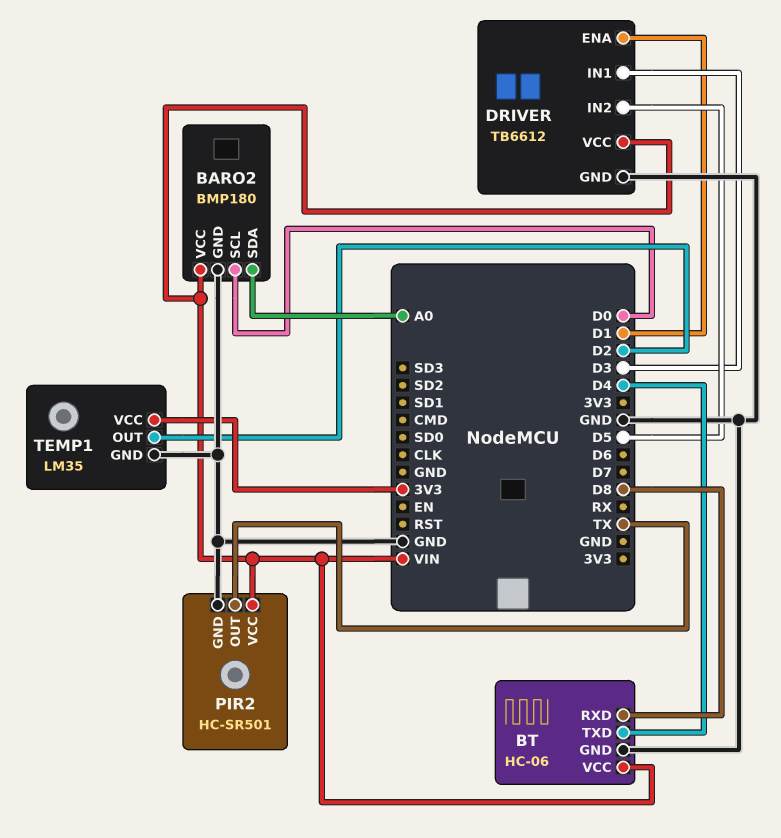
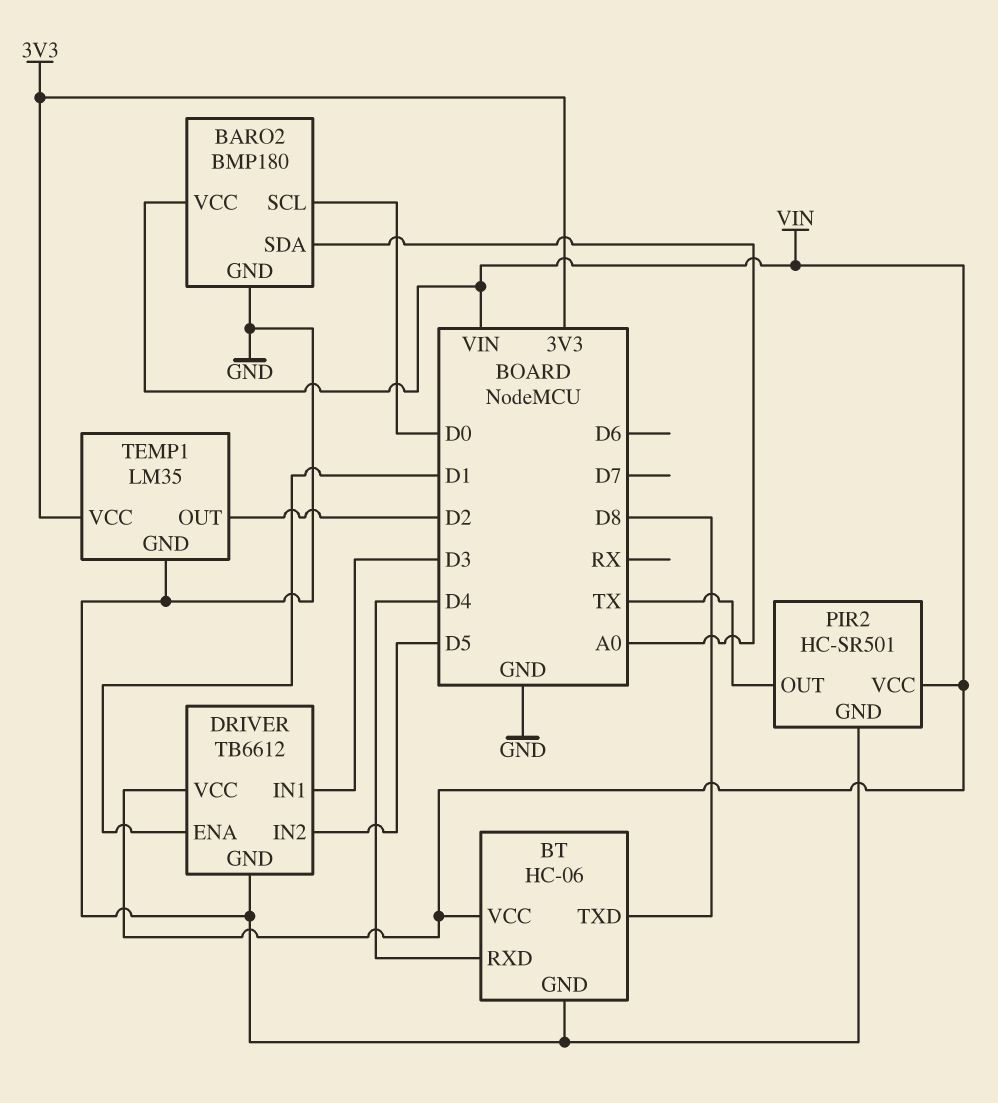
BT pin RXD: D8 -> D4
BT pin TXD: D4 -> D8

